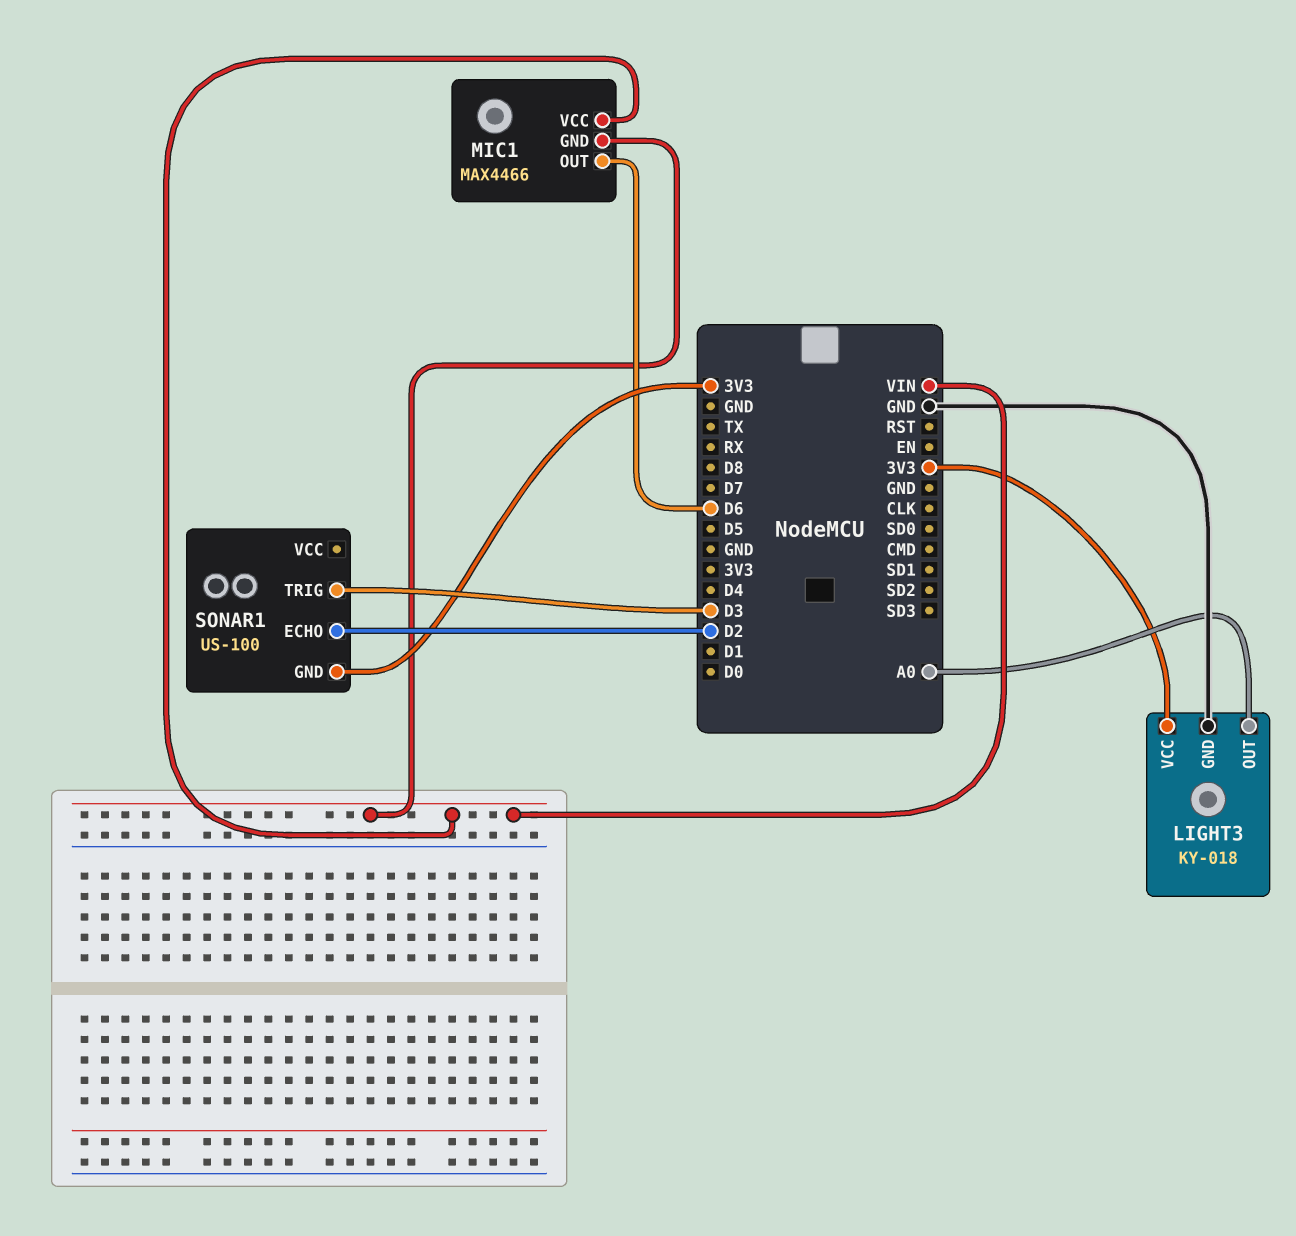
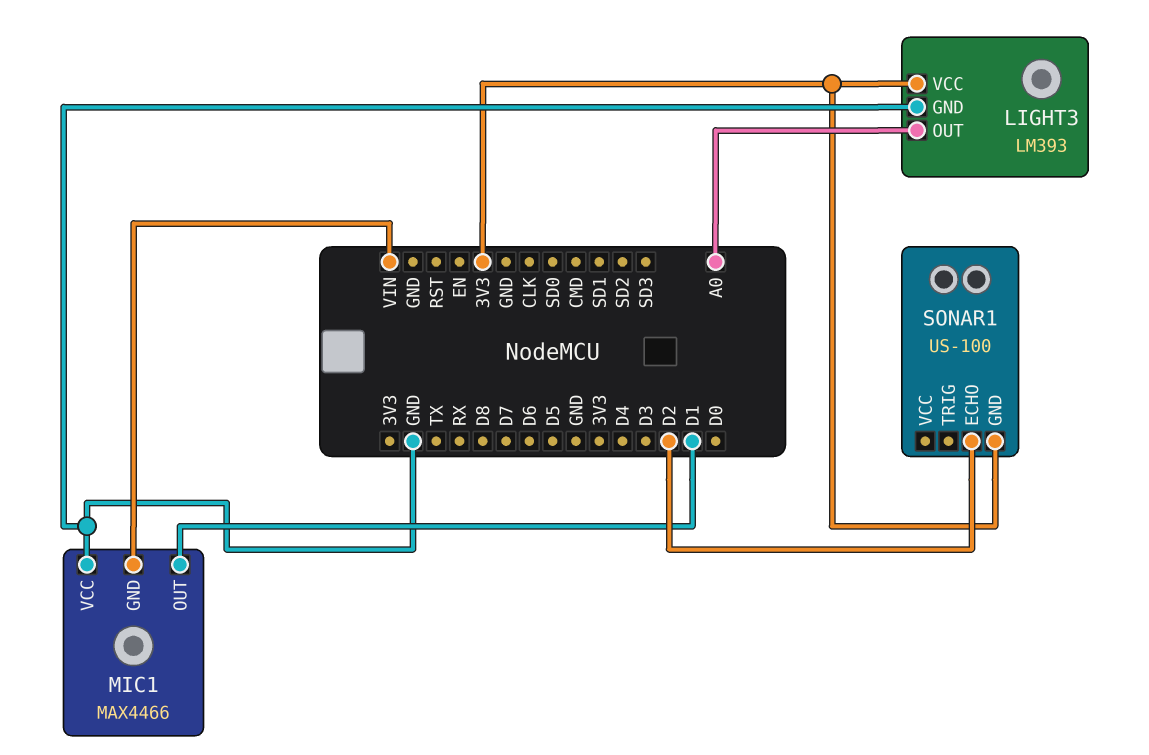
LIGHT3: KY-018 -> LM393
MIC1 pin OUT: D6 -> D1
MIC1 pin VCC: VIN -> GND
SONAR1 pin TRIG: D3 -> none

